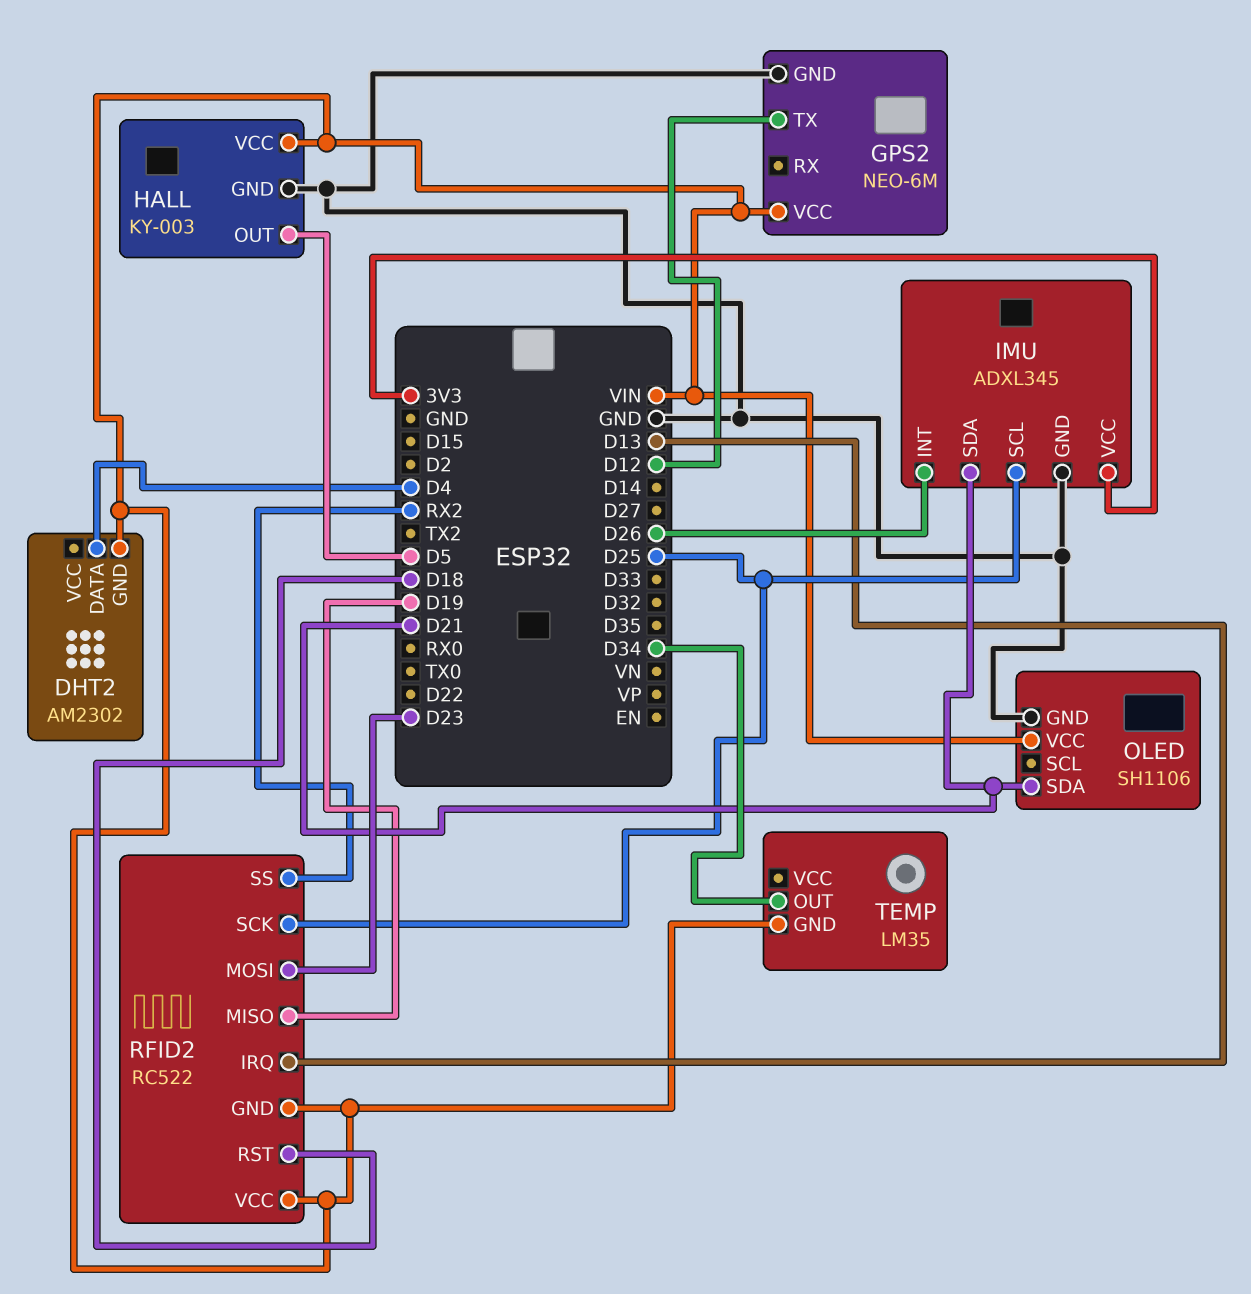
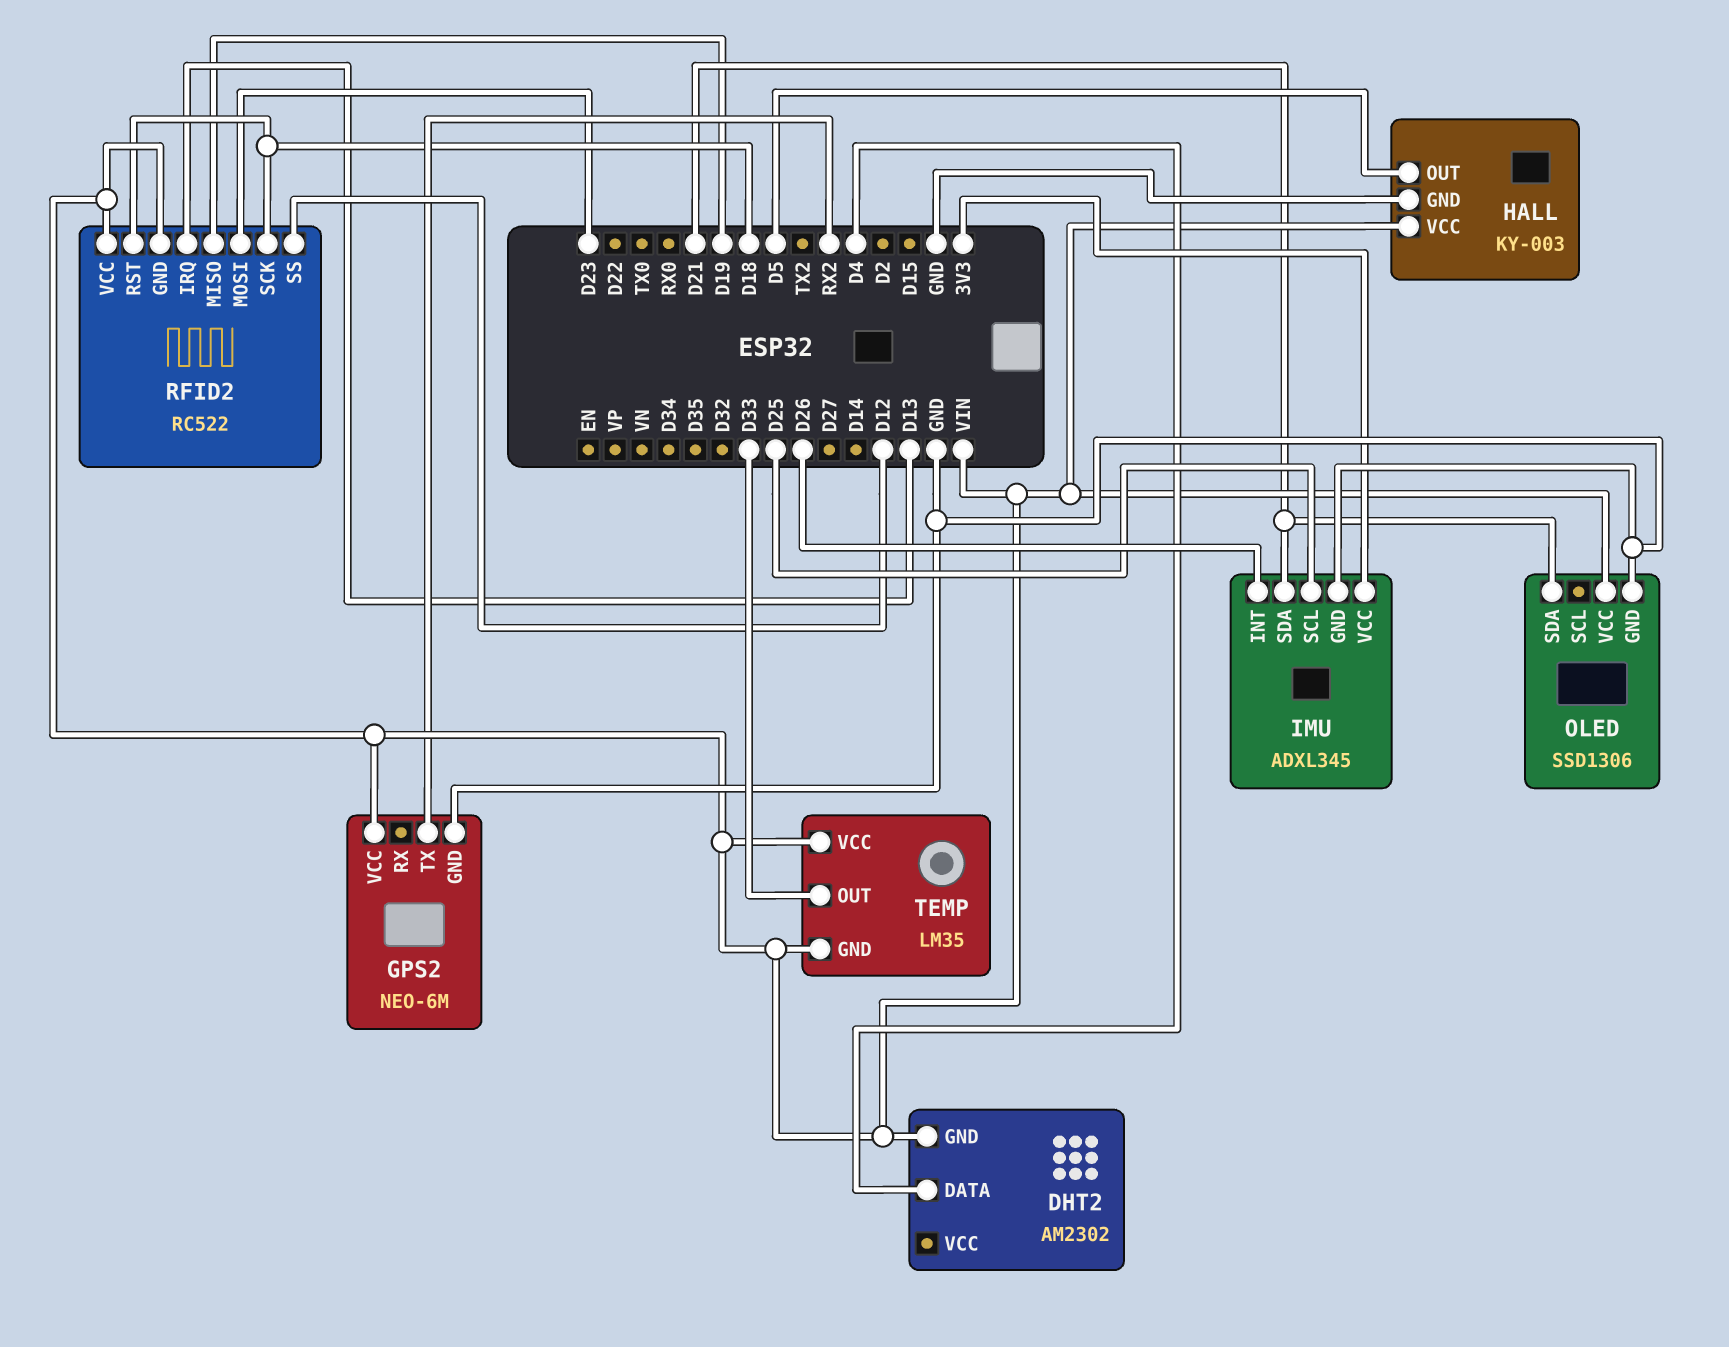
GPS2 pin TX: D12 -> RX2
OLED: SH1106 -> SSD1306
RFID2 pin SCK: D25 -> D18
RFID2 pin SS: RX2 -> D12
TEMP pin OUT: D34 -> D33
TEMP pin VCC: none -> VIN

